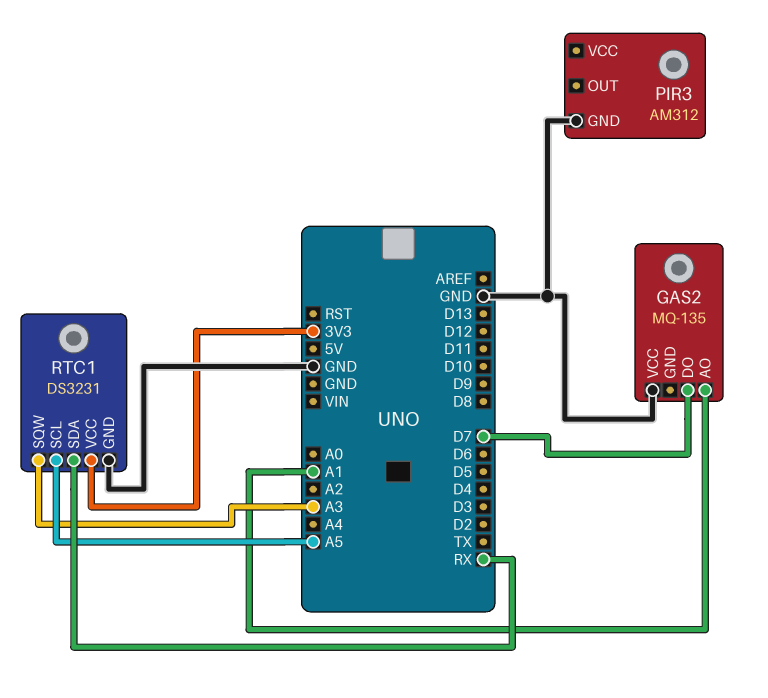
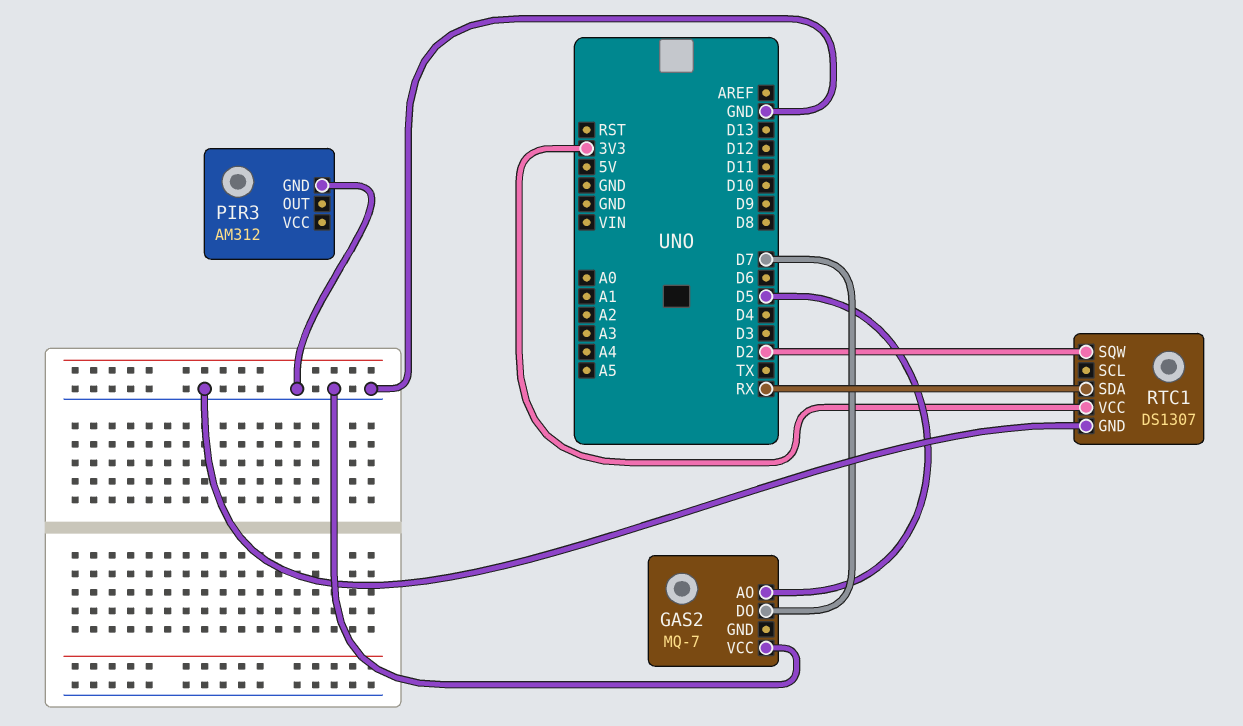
GAS2: MQ-135 -> MQ-7
GAS2 pin AO: A1 -> D5
RTC1: DS3231 -> DS1307
RTC1 pin SCL: A5 -> none
RTC1 pin SQW: A3 -> D2

